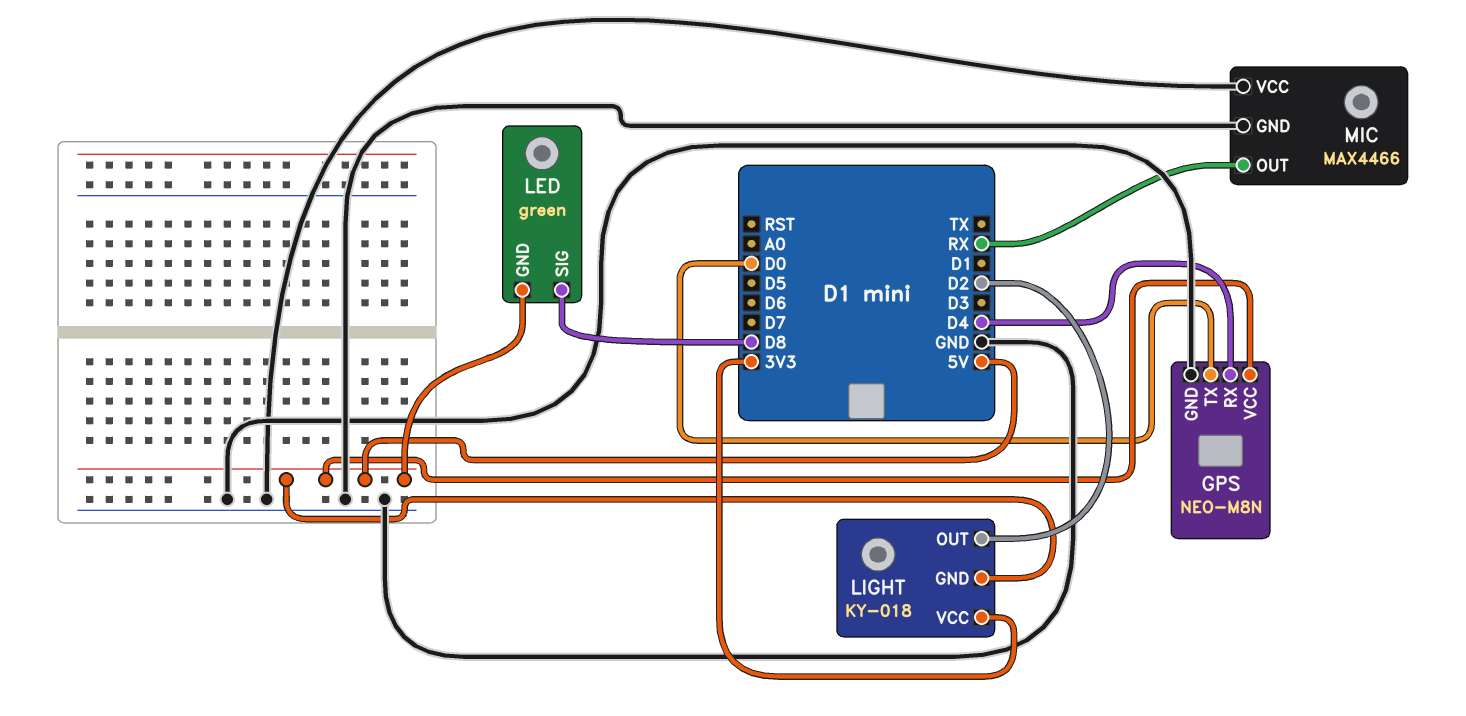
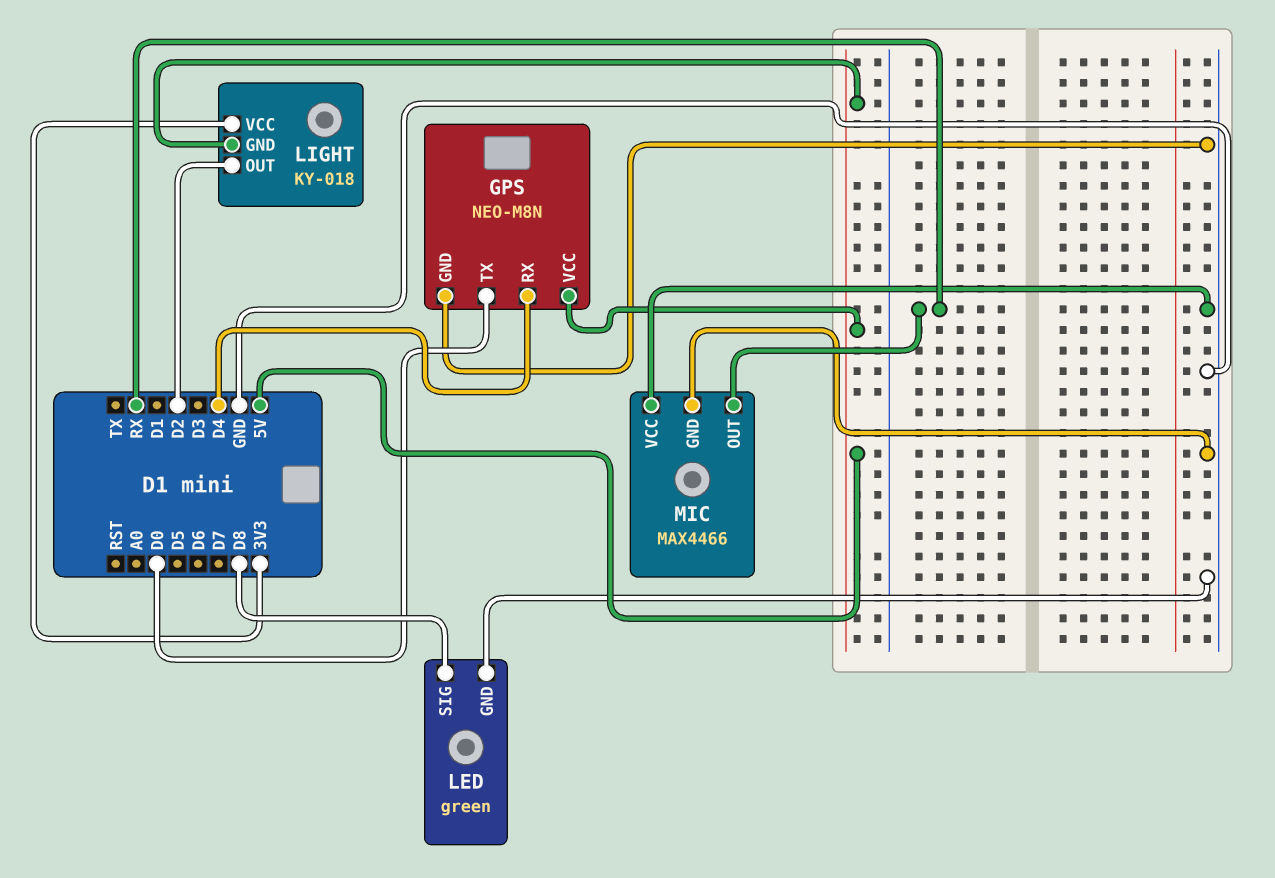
LED pin GND: 5V -> GND

